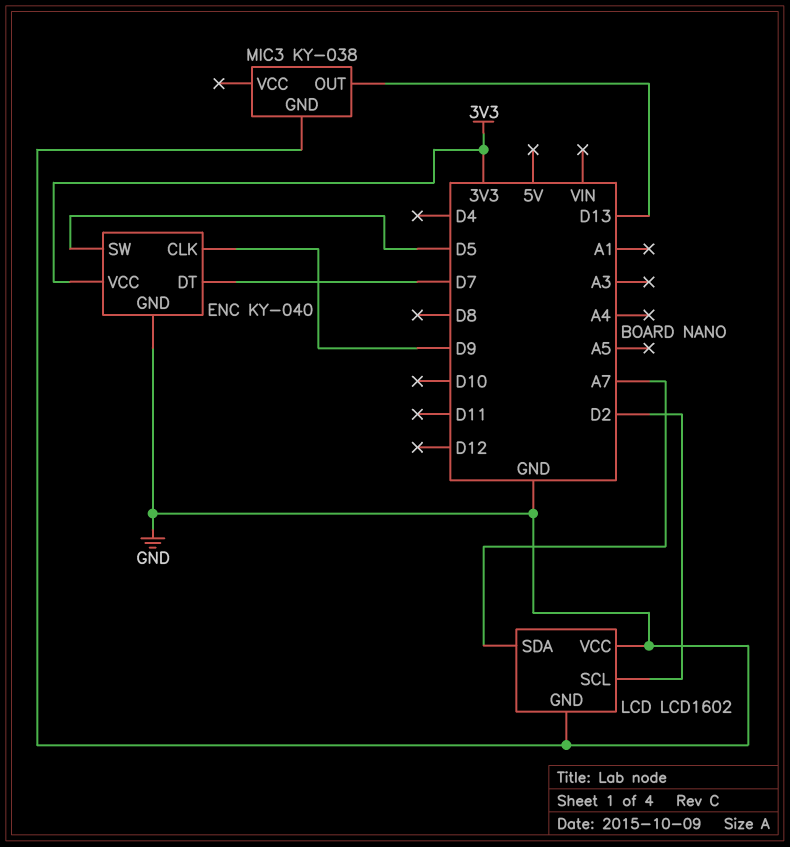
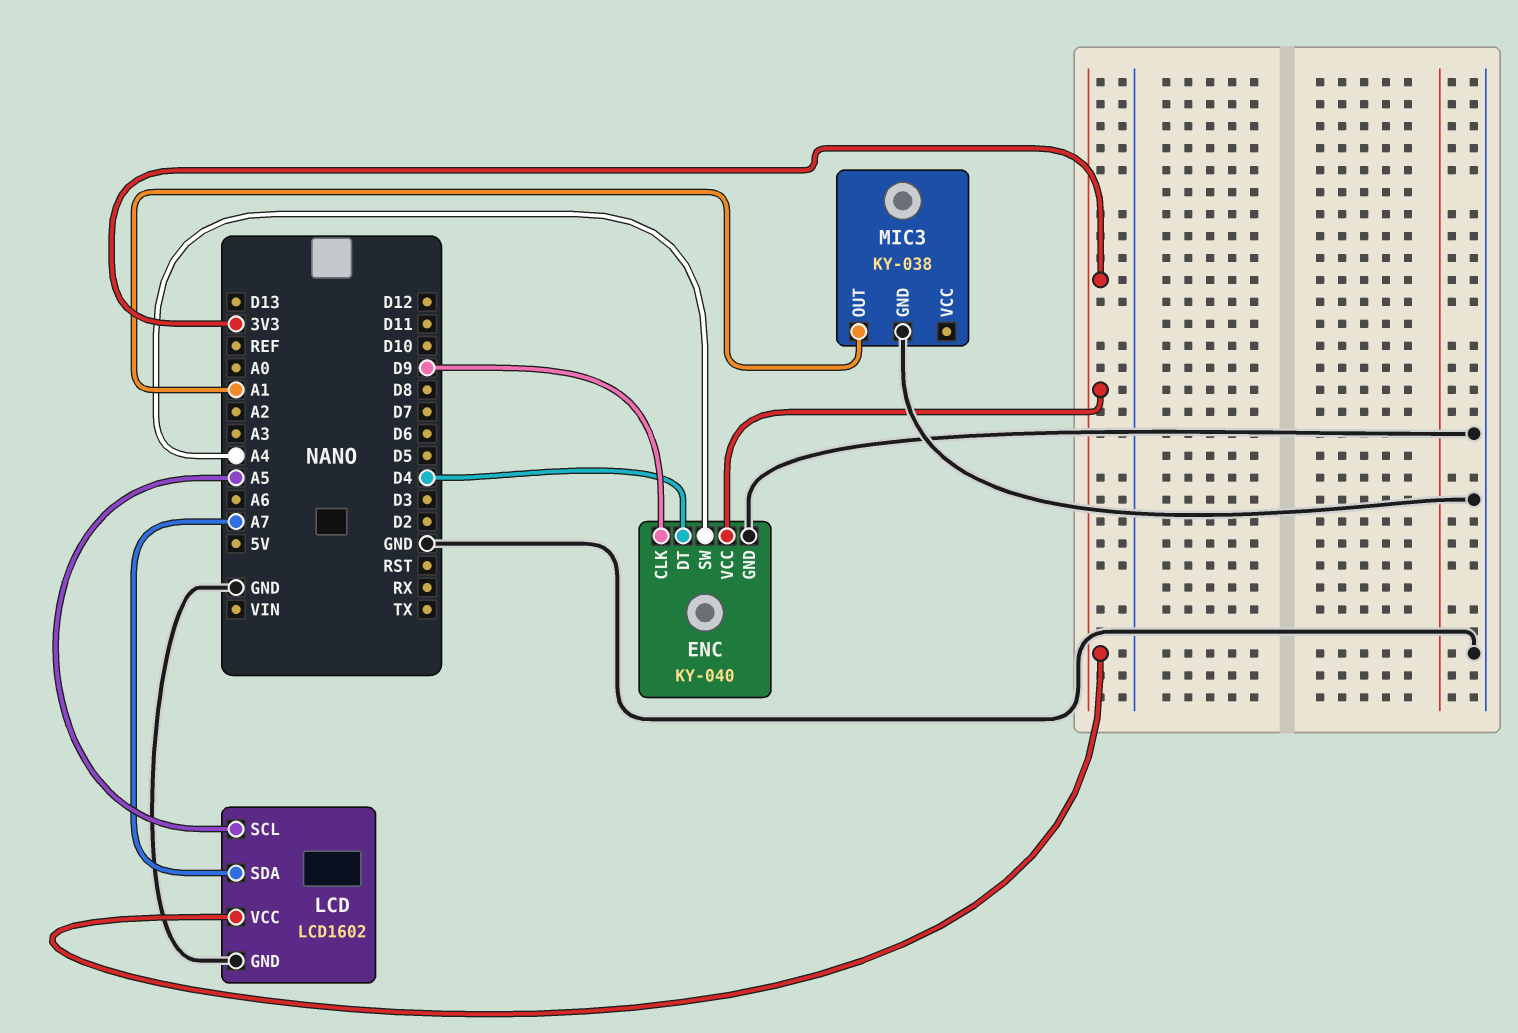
ENC pin DT: D7 -> D4
ENC pin SW: D5 -> A4
LCD pin SCL: D2 -> A5
LCD pin VCC: GND -> 3V3
MIC3 pin OUT: D13 -> A1

